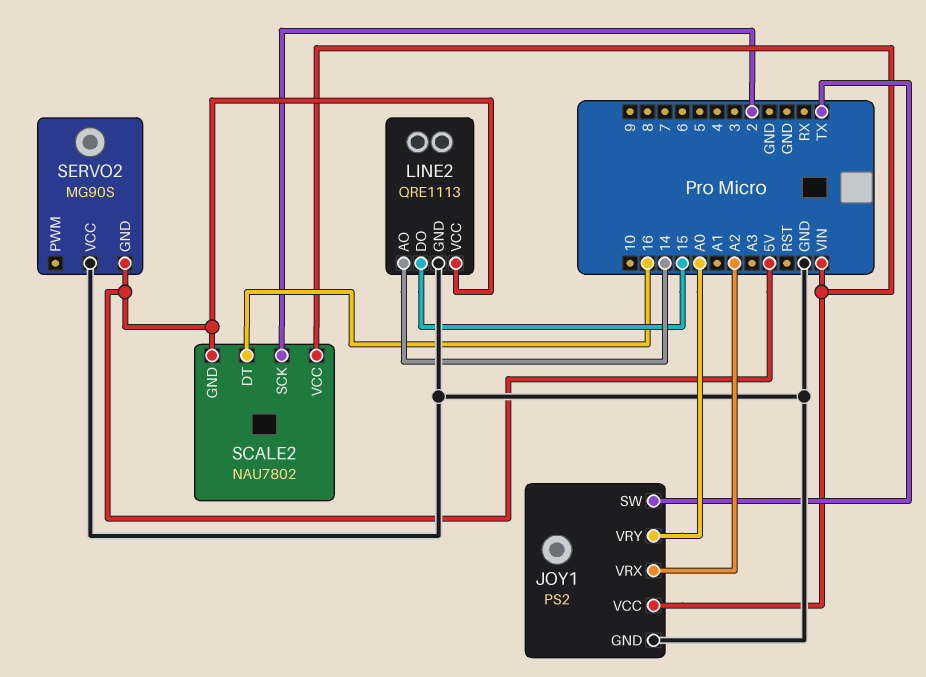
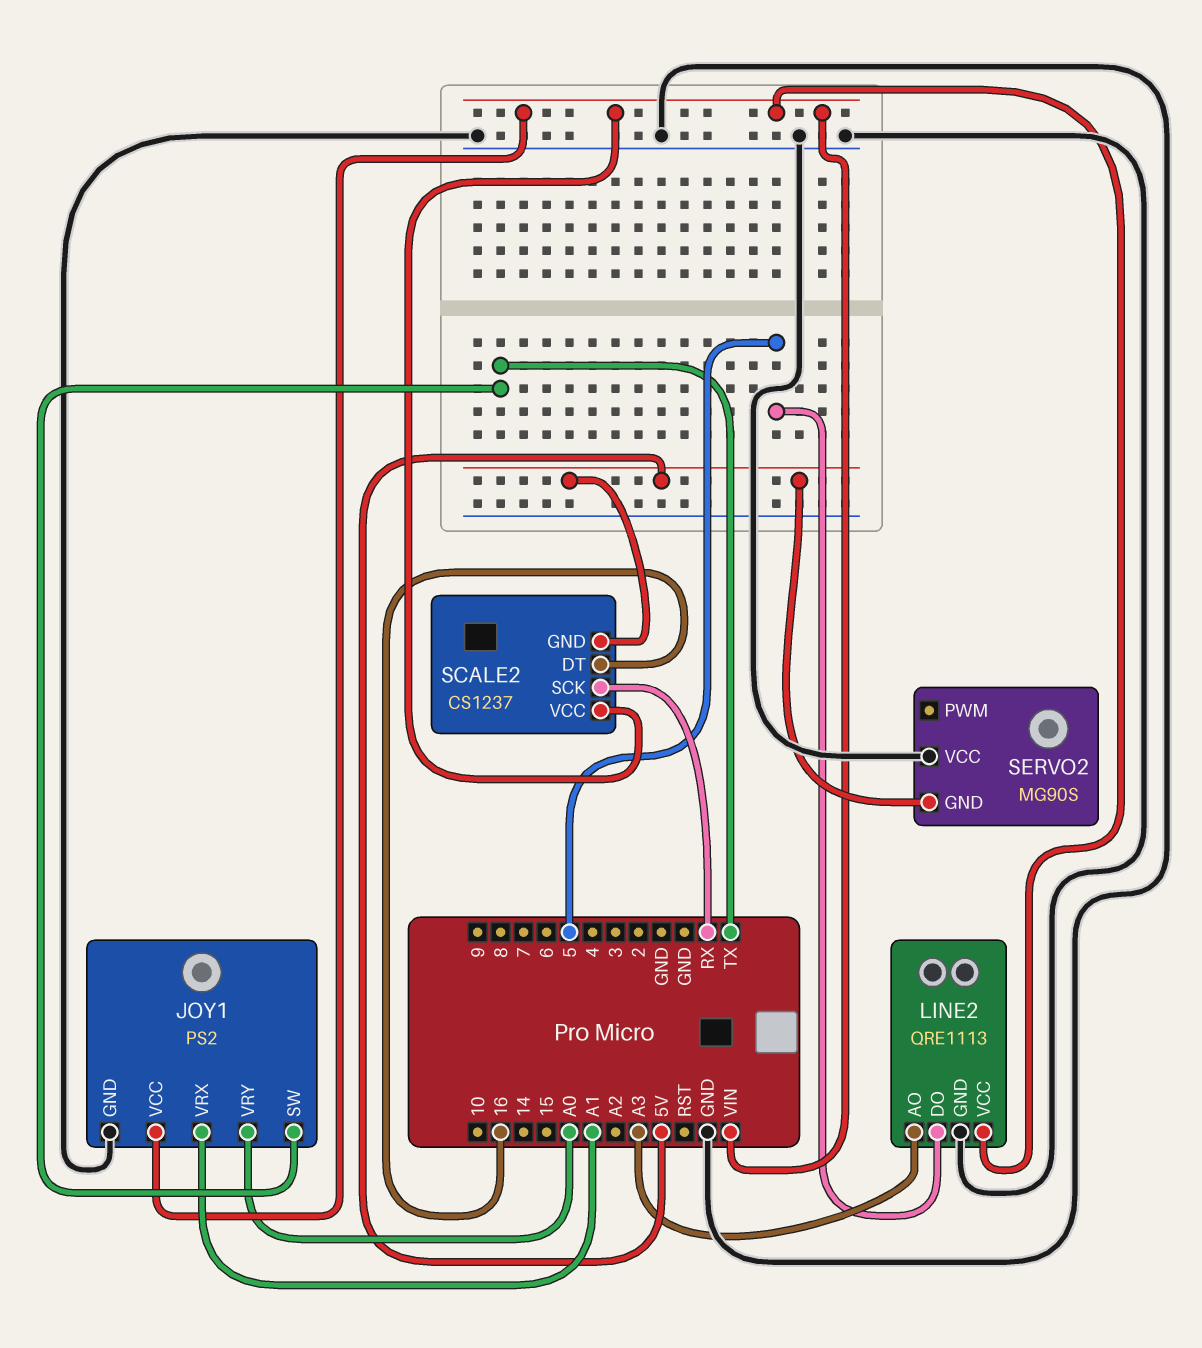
JOY1 pin VRX: A2 -> A1
LINE2 pin AO: 14 -> A3
LINE2 pin DO: 15 -> 5
LINE2 pin VCC: 5V -> VIN
SCALE2: NAU7802 -> CS1237
SCALE2 pin SCK: 2 -> RX

